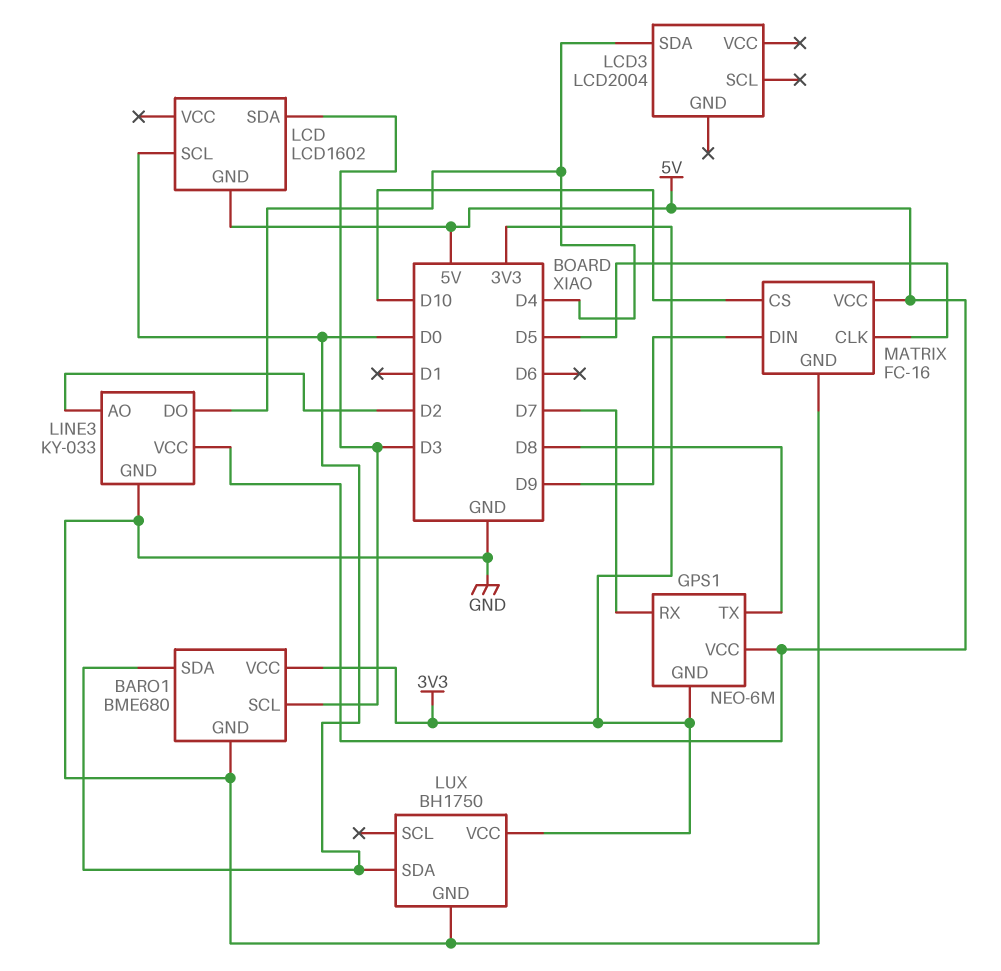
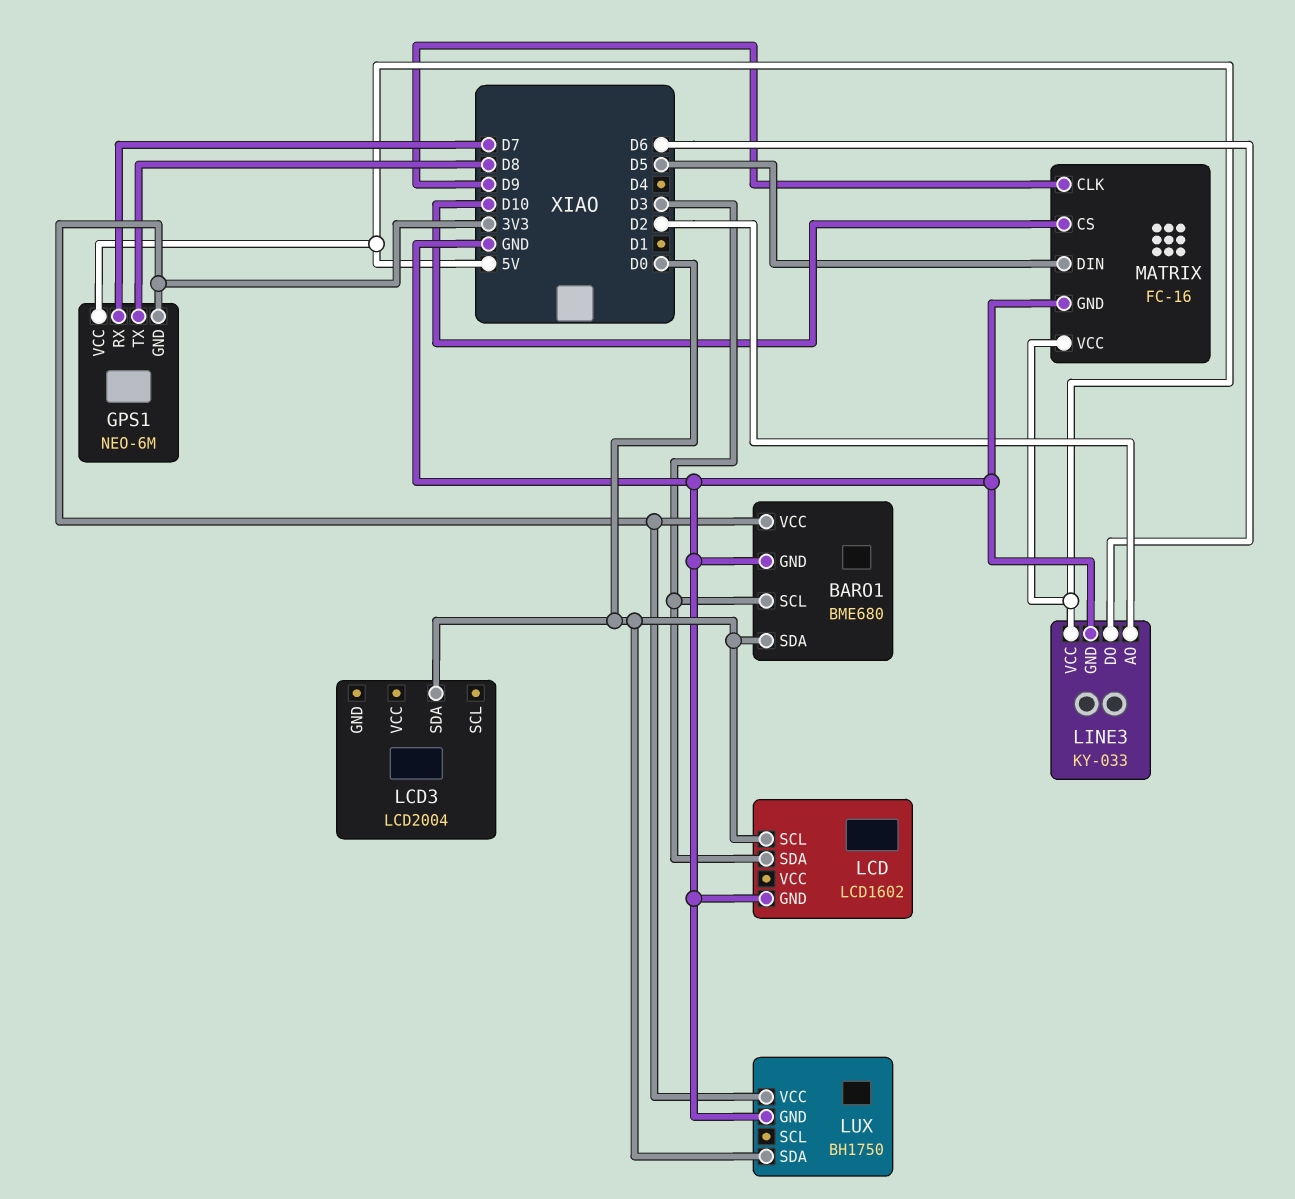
LCD pin GND: 5V -> GND
LCD3 pin SDA: D4 -> D0
LINE3 pin DO: D4 -> D6
MATRIX pin CLK: D5 -> D9
MATRIX pin DIN: D9 -> D5

